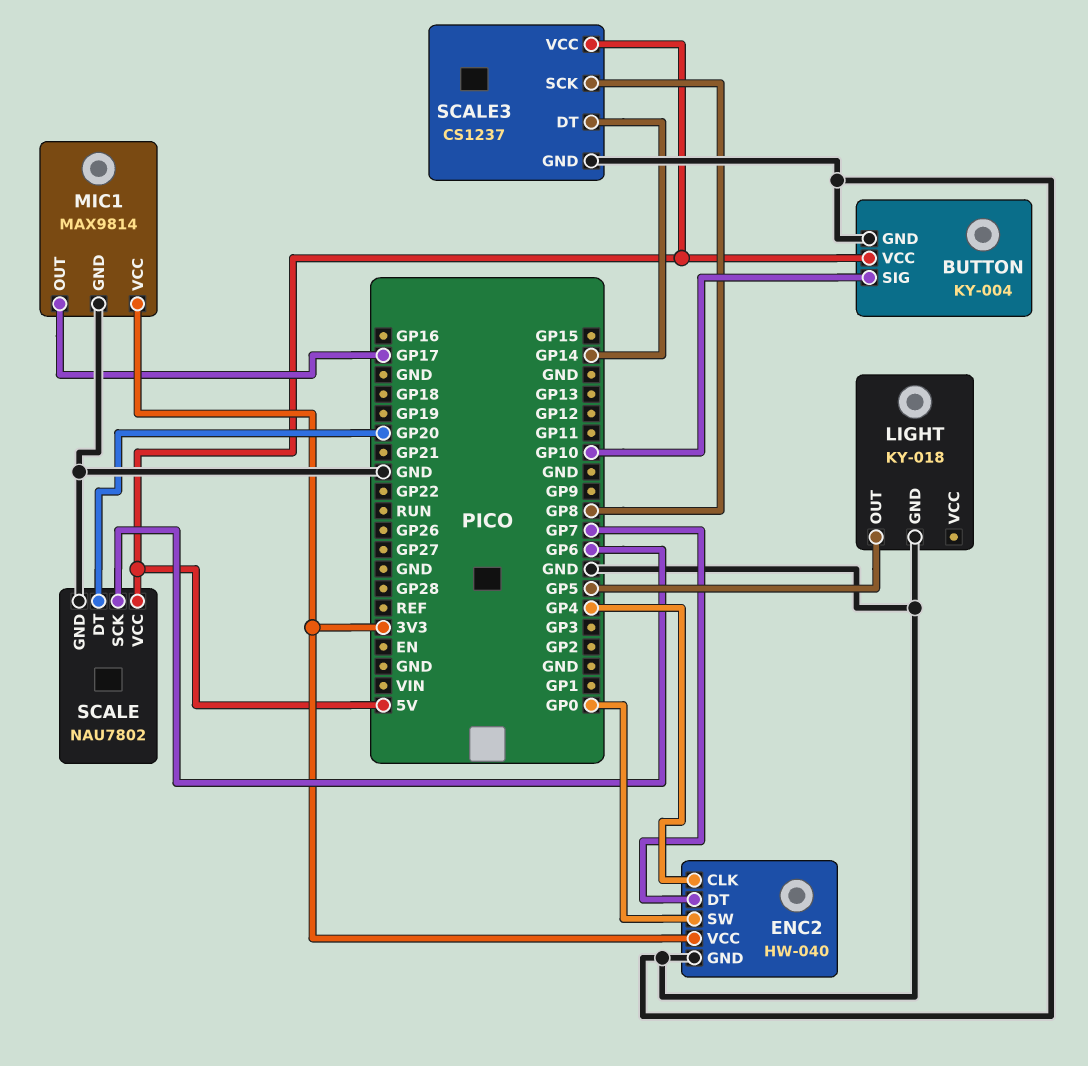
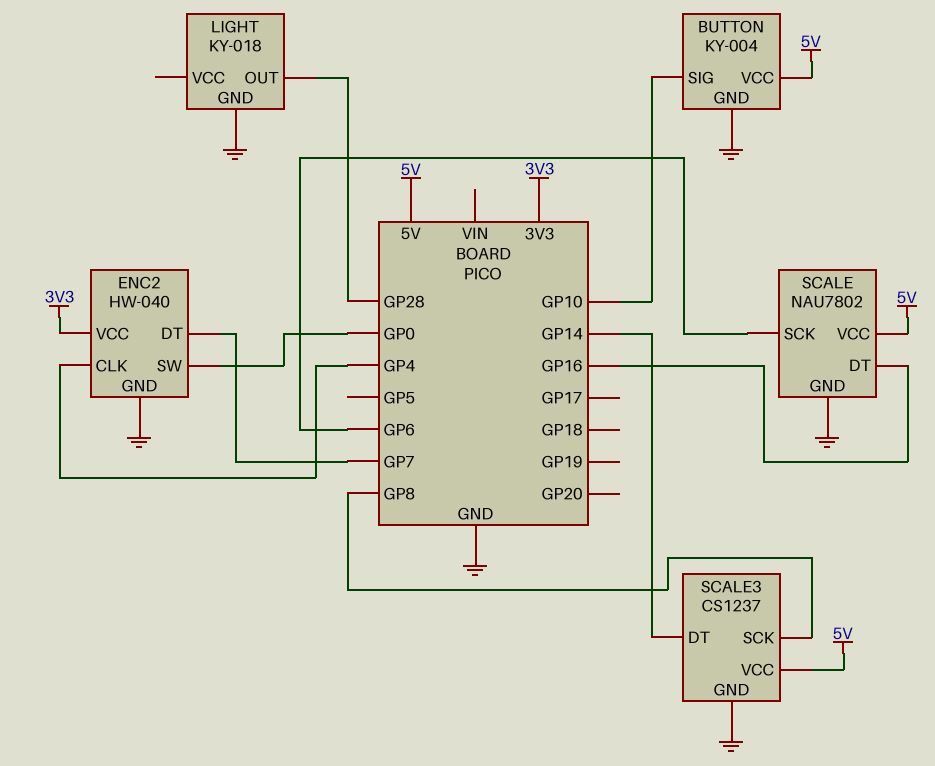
LIGHT pin OUT: GP5 -> GP28
MIC1: MAX9814 -> none
MIC1 pin GND: GND -> none
MIC1 pin OUT: GP17 -> none
MIC1 pin VCC: 3V3 -> none
SCALE pin DT: GP20 -> GP16

